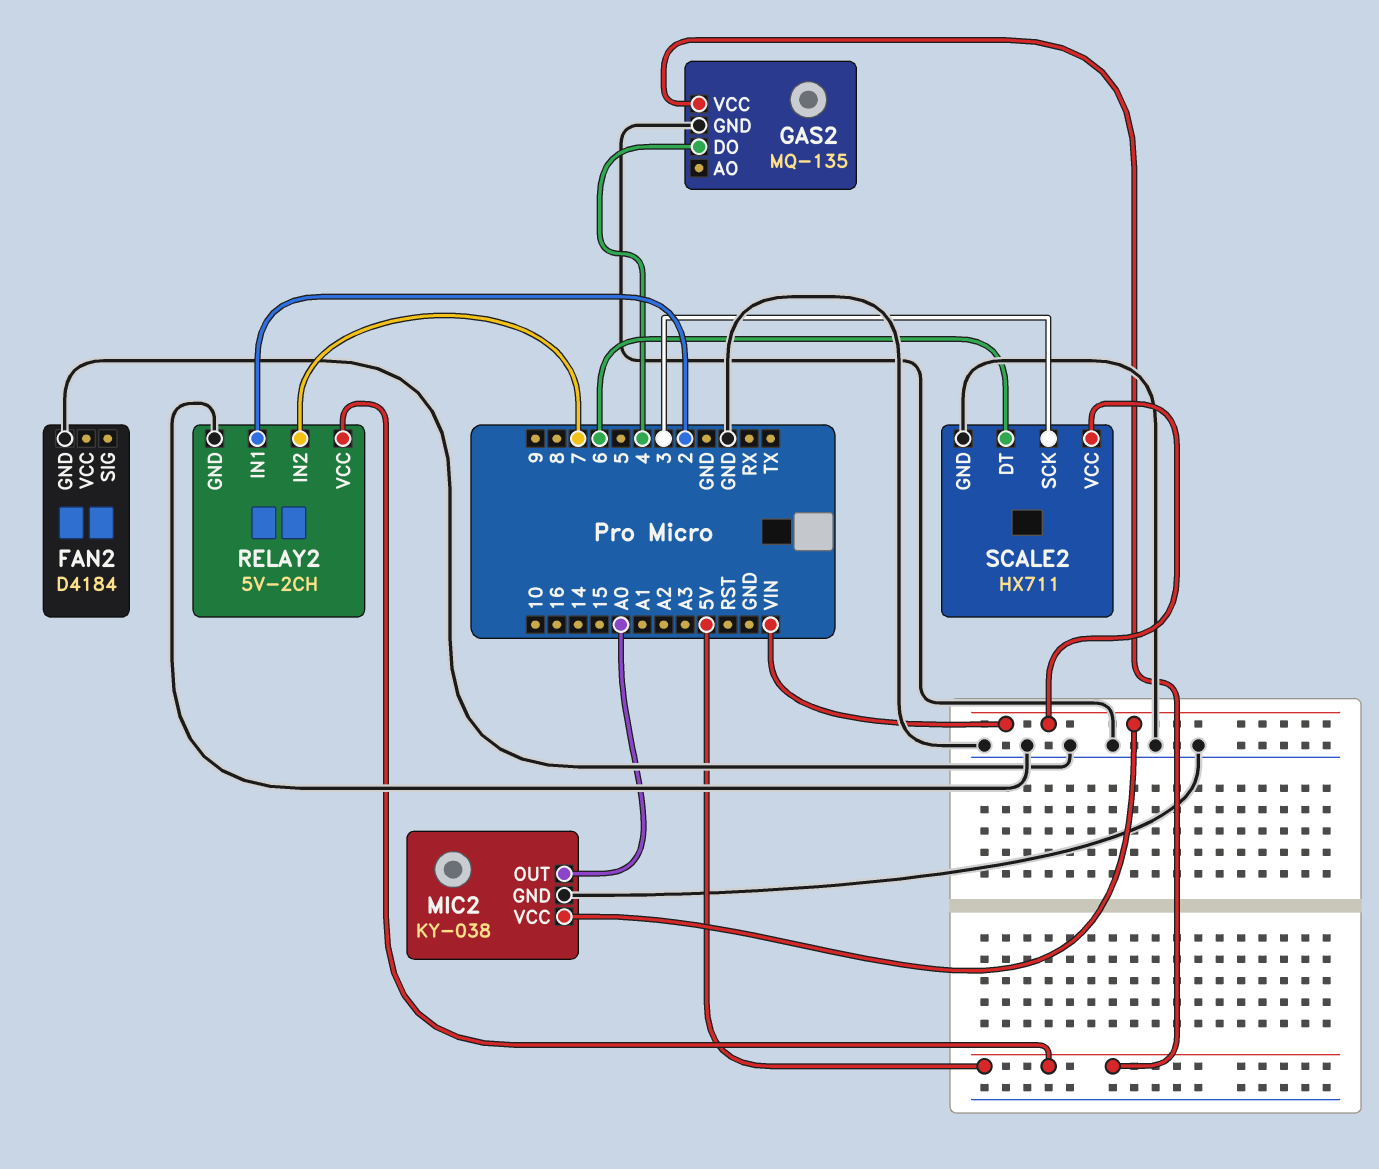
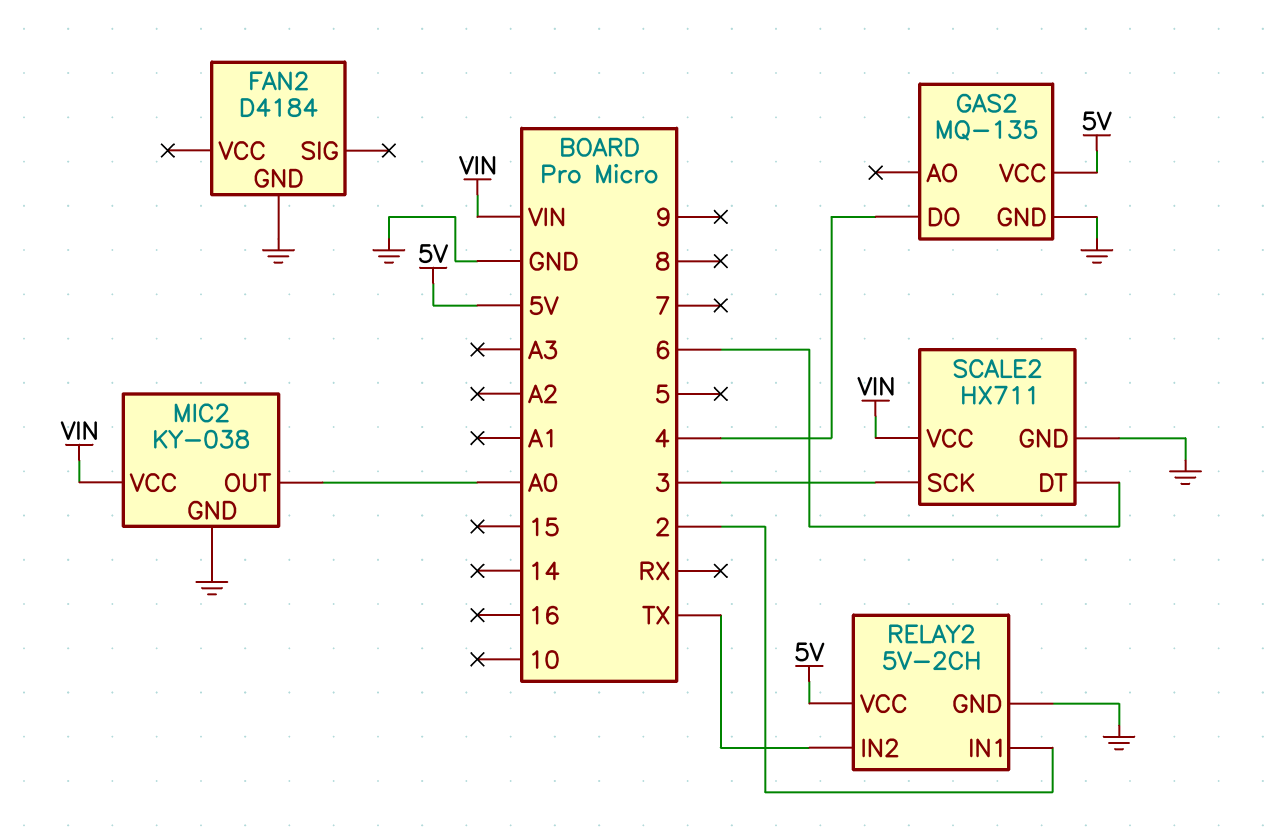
RELAY2 pin IN2: 7 -> TX

